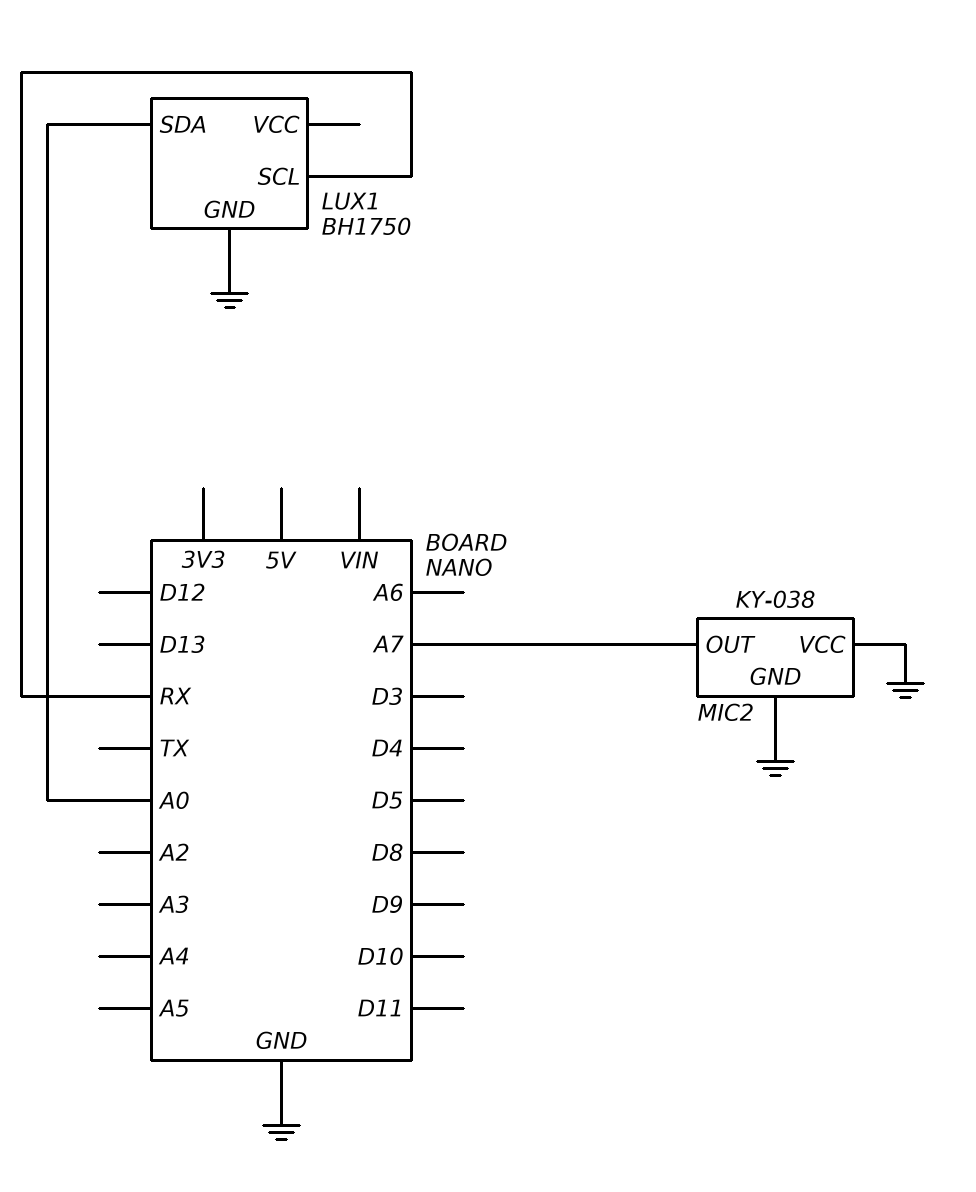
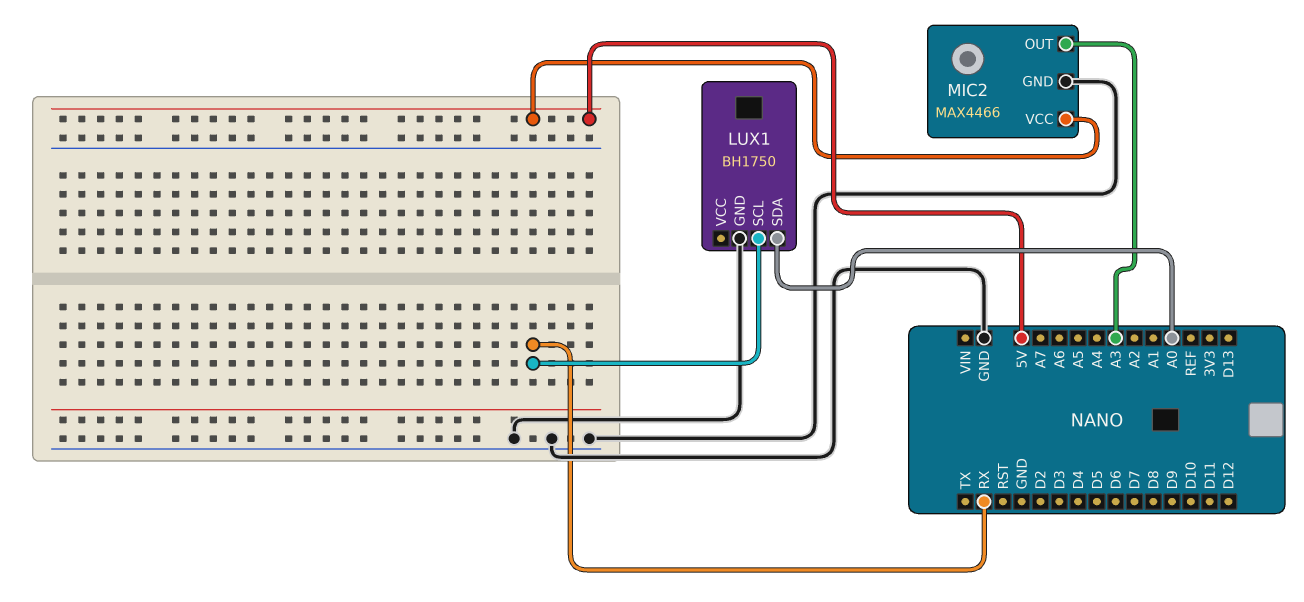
MIC2: KY-038 -> MAX4466
MIC2 pin OUT: A7 -> A3
MIC2 pin VCC: GND -> 5V

